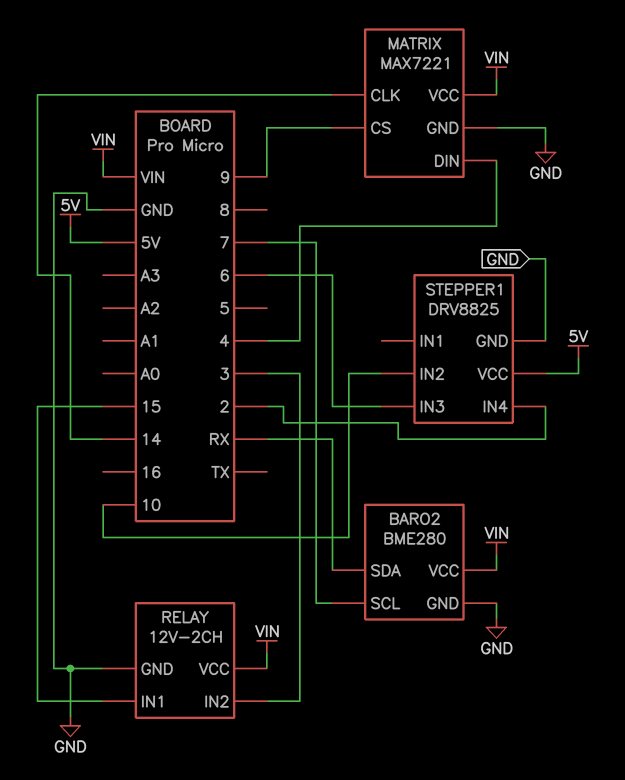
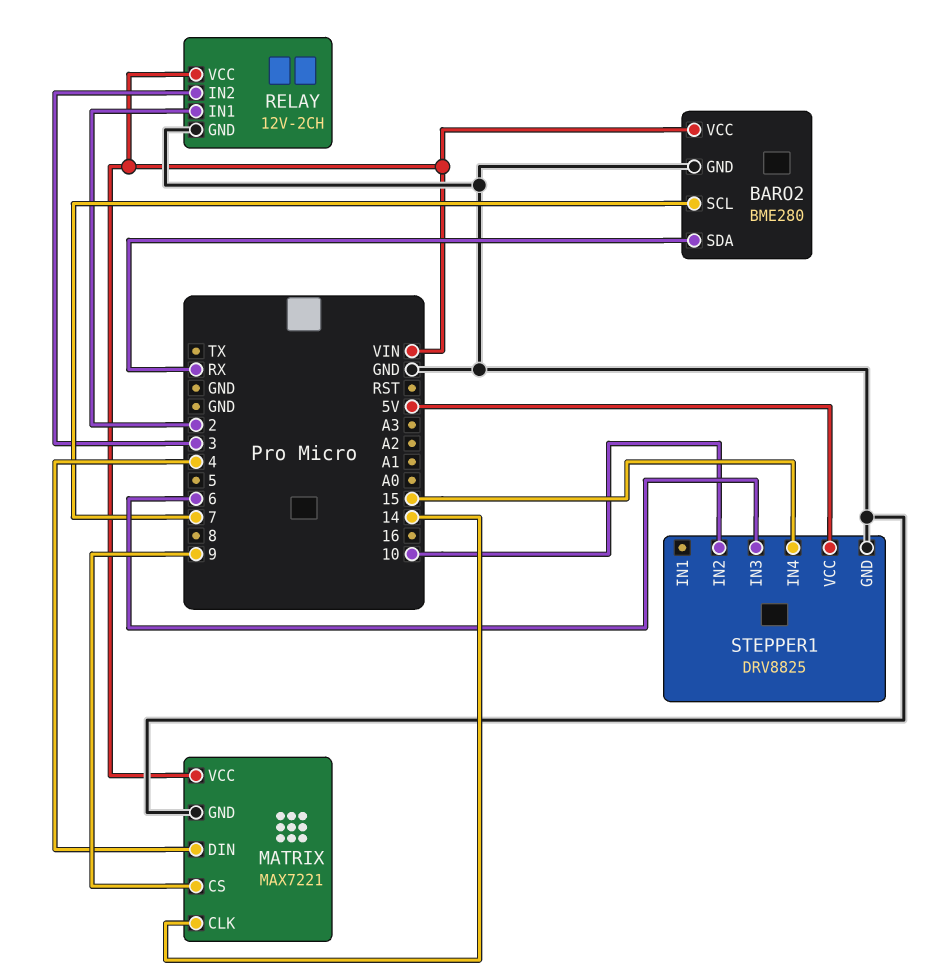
RELAY pin IN1: 15 -> 2
STEPPER1 pin IN4: 2 -> 15

